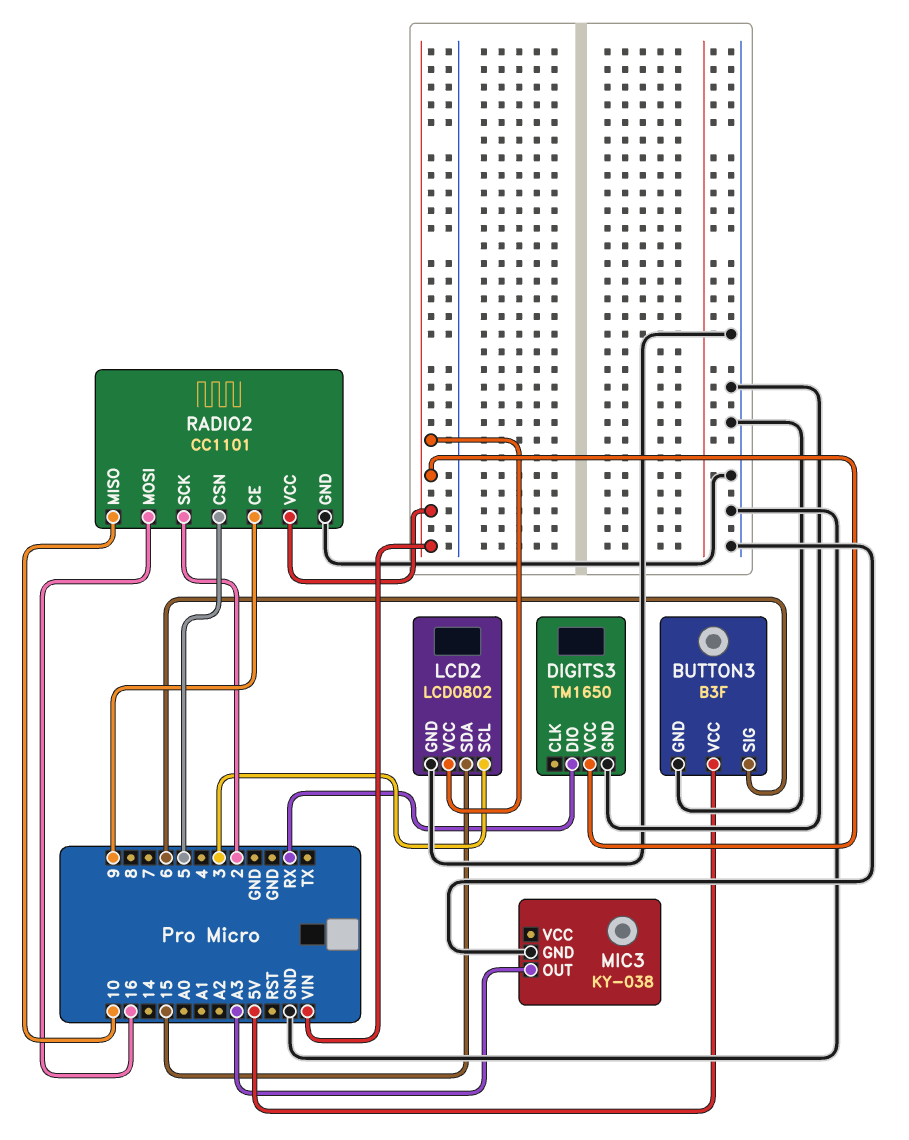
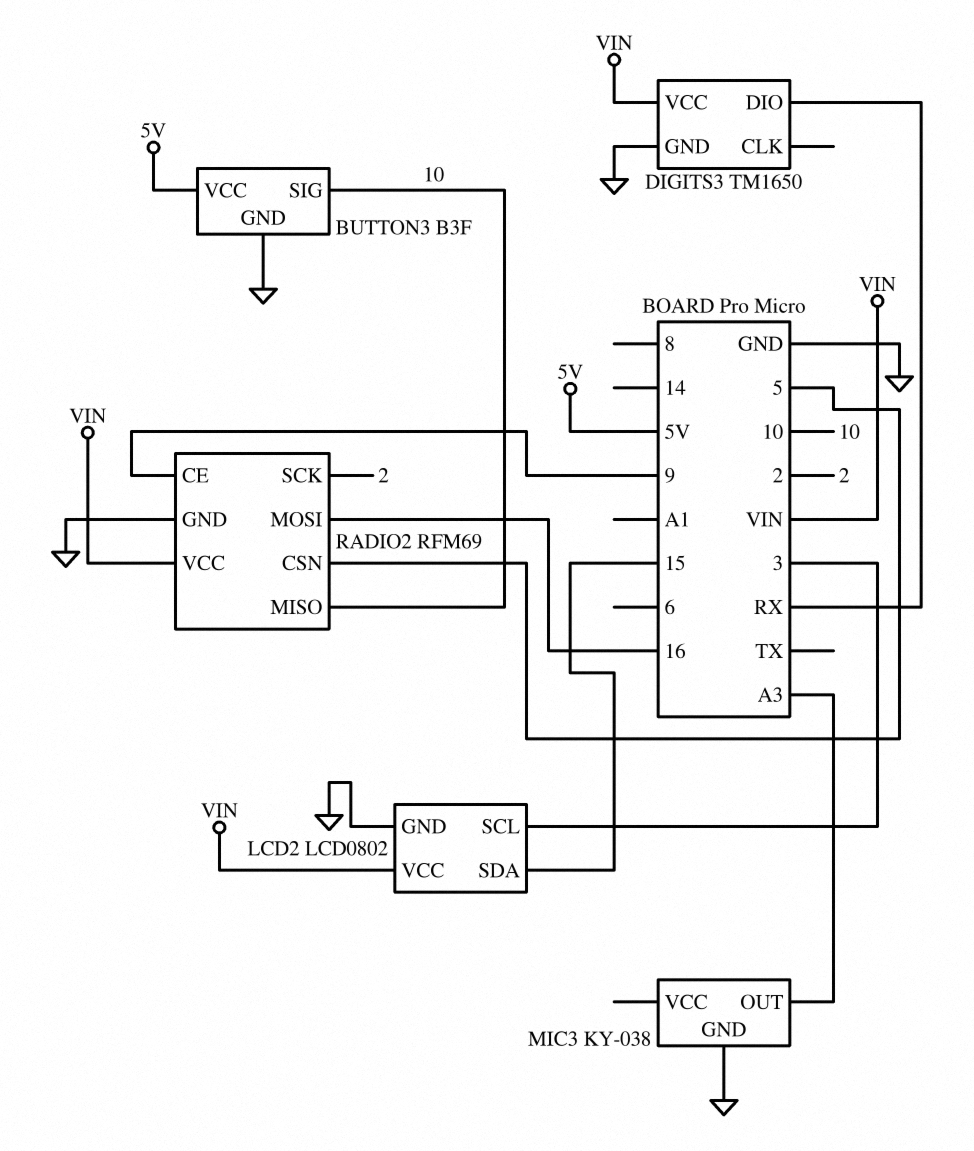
BUTTON3 pin SIG: 6 -> 10
RADIO2: CC1101 -> RFM69

